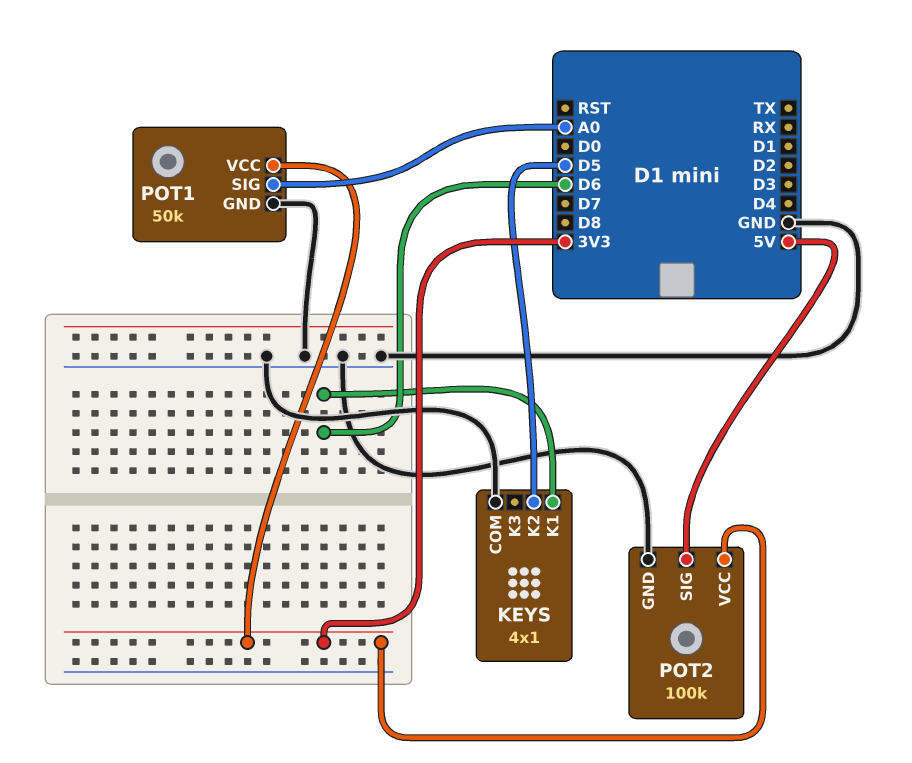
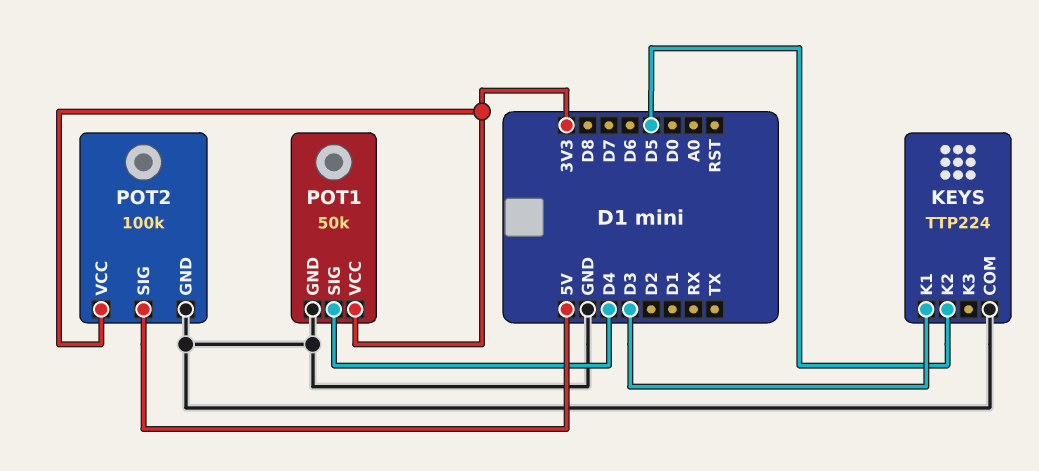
KEYS: 4x1 -> TTP224
KEYS pin K1: D6 -> D3
POT1 pin SIG: A0 -> D4

